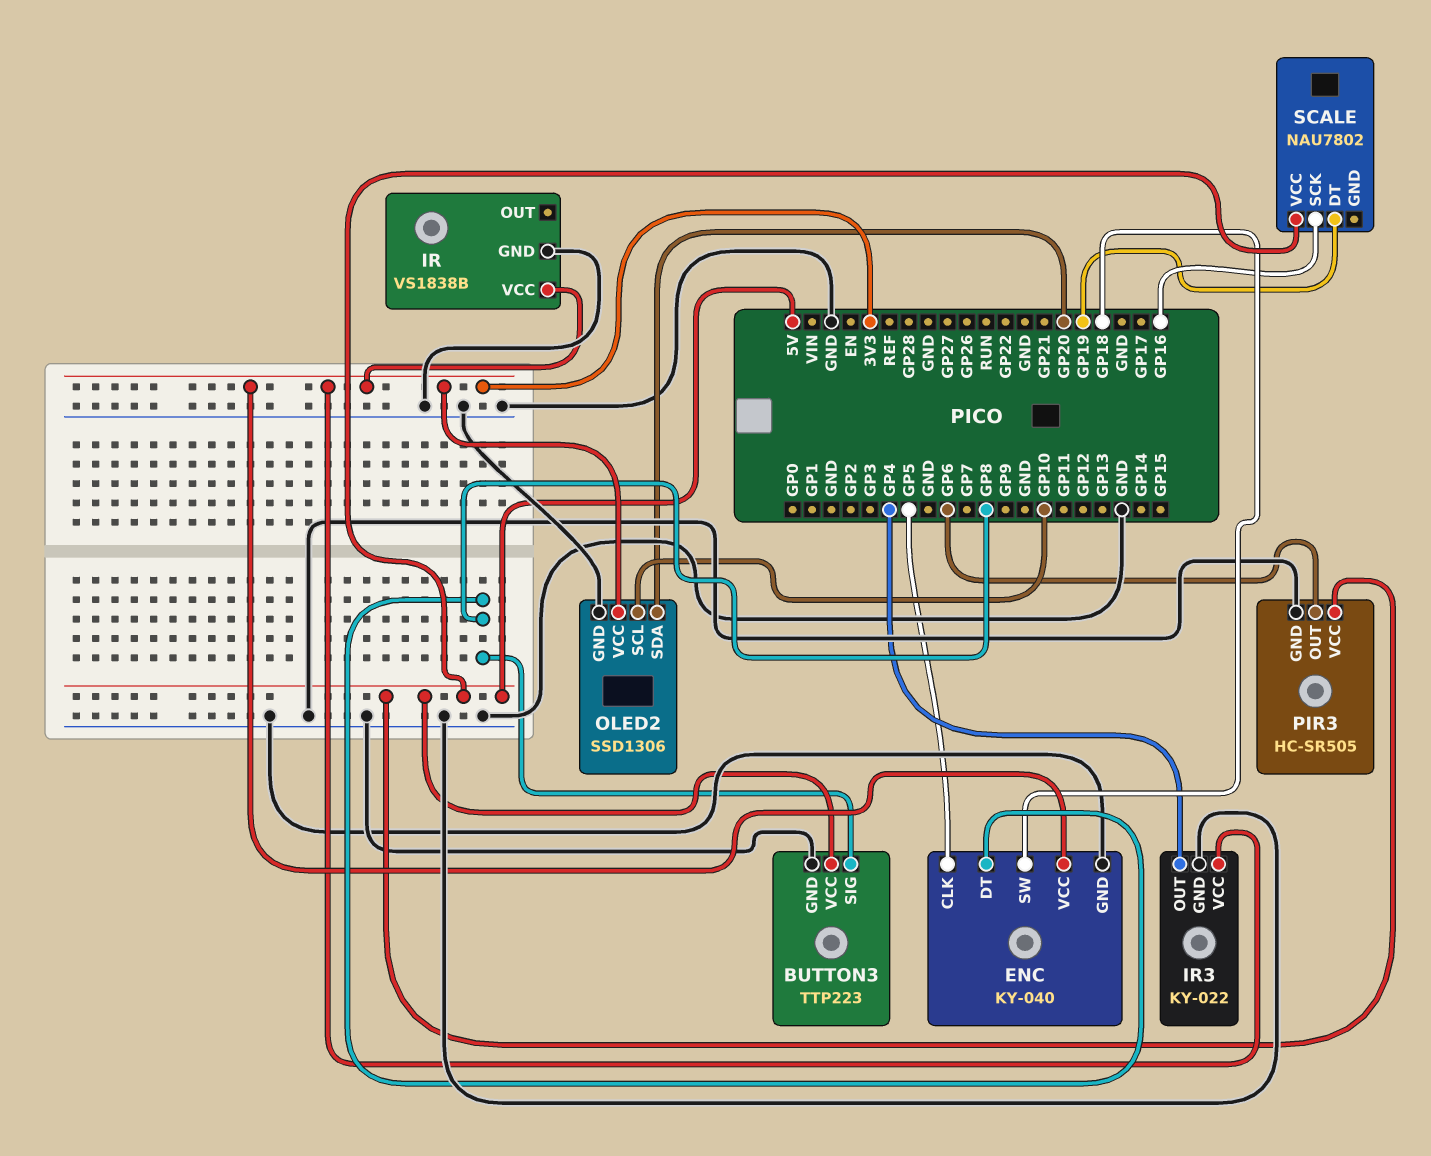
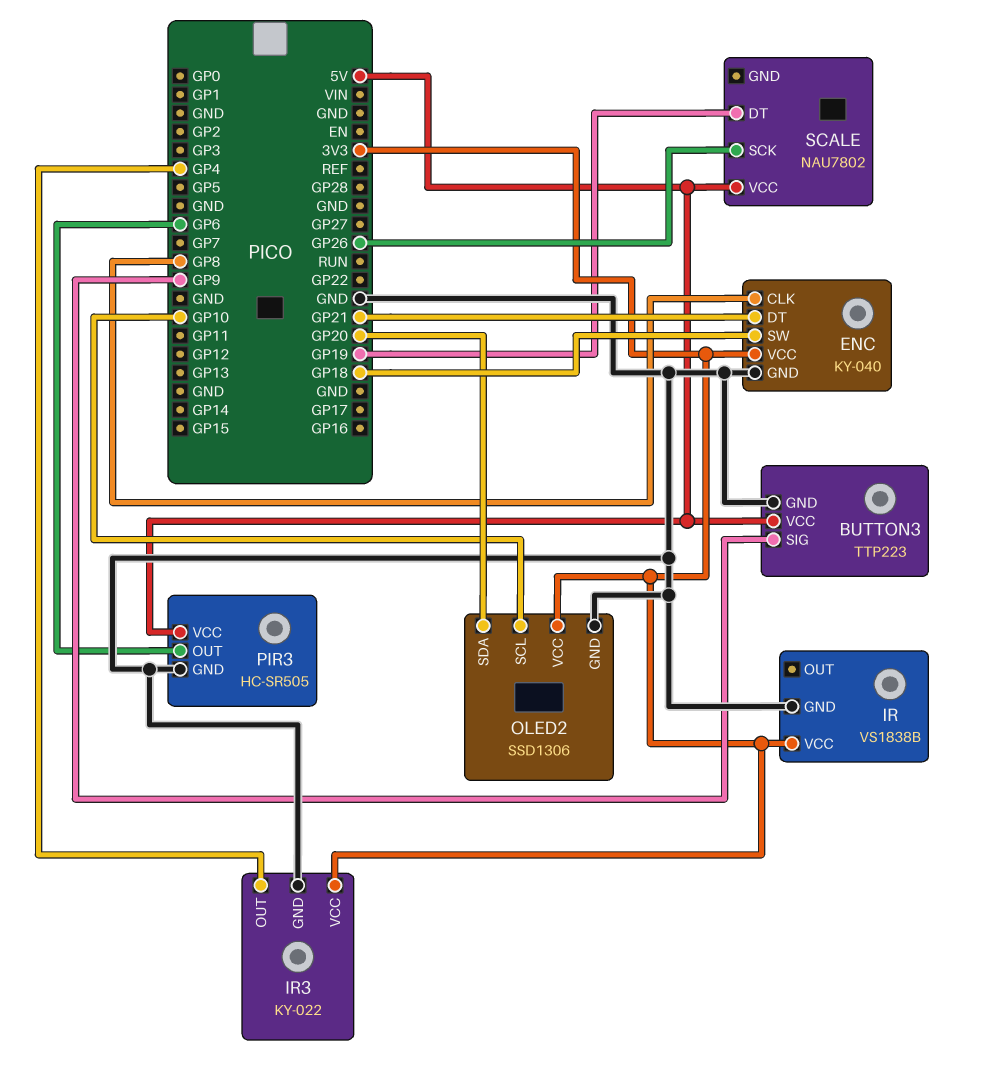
BUTTON3 pin SIG: GP8 -> GP9
ENC pin CLK: GP5 -> GP8
ENC pin DT: GP8 -> GP21
SCALE pin SCK: GP16 -> GP26

